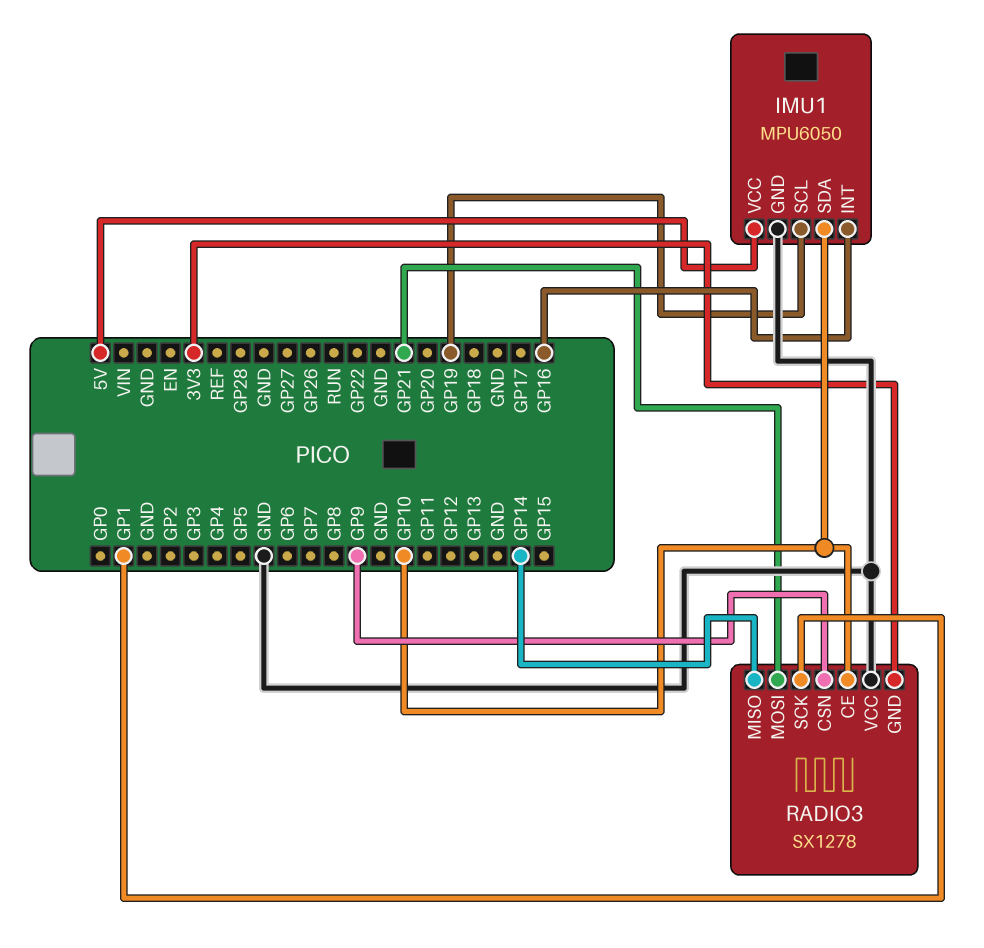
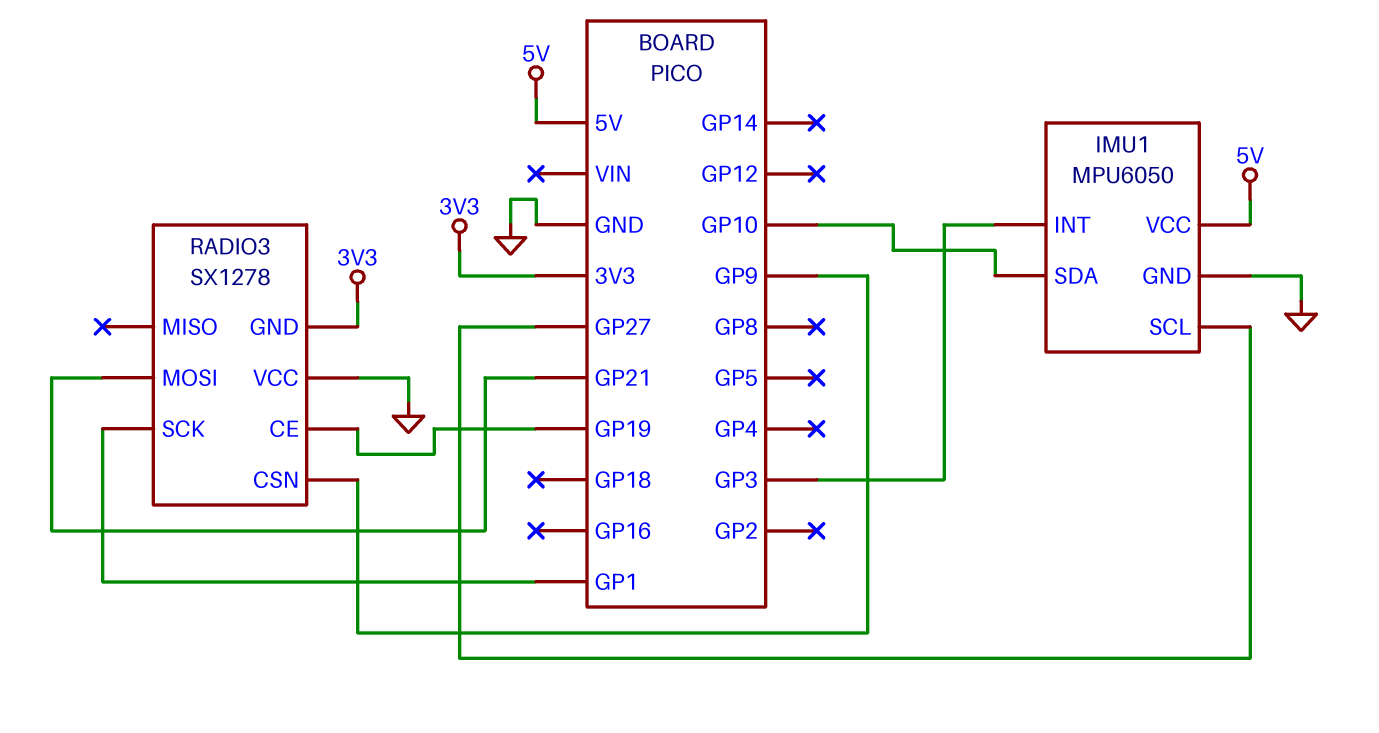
IMU1 pin INT: GP16 -> GP3
IMU1 pin SCL: GP19 -> GP27
RADIO3 pin CE: GP10 -> GP19
RADIO3 pin MISO: GP14 -> none

